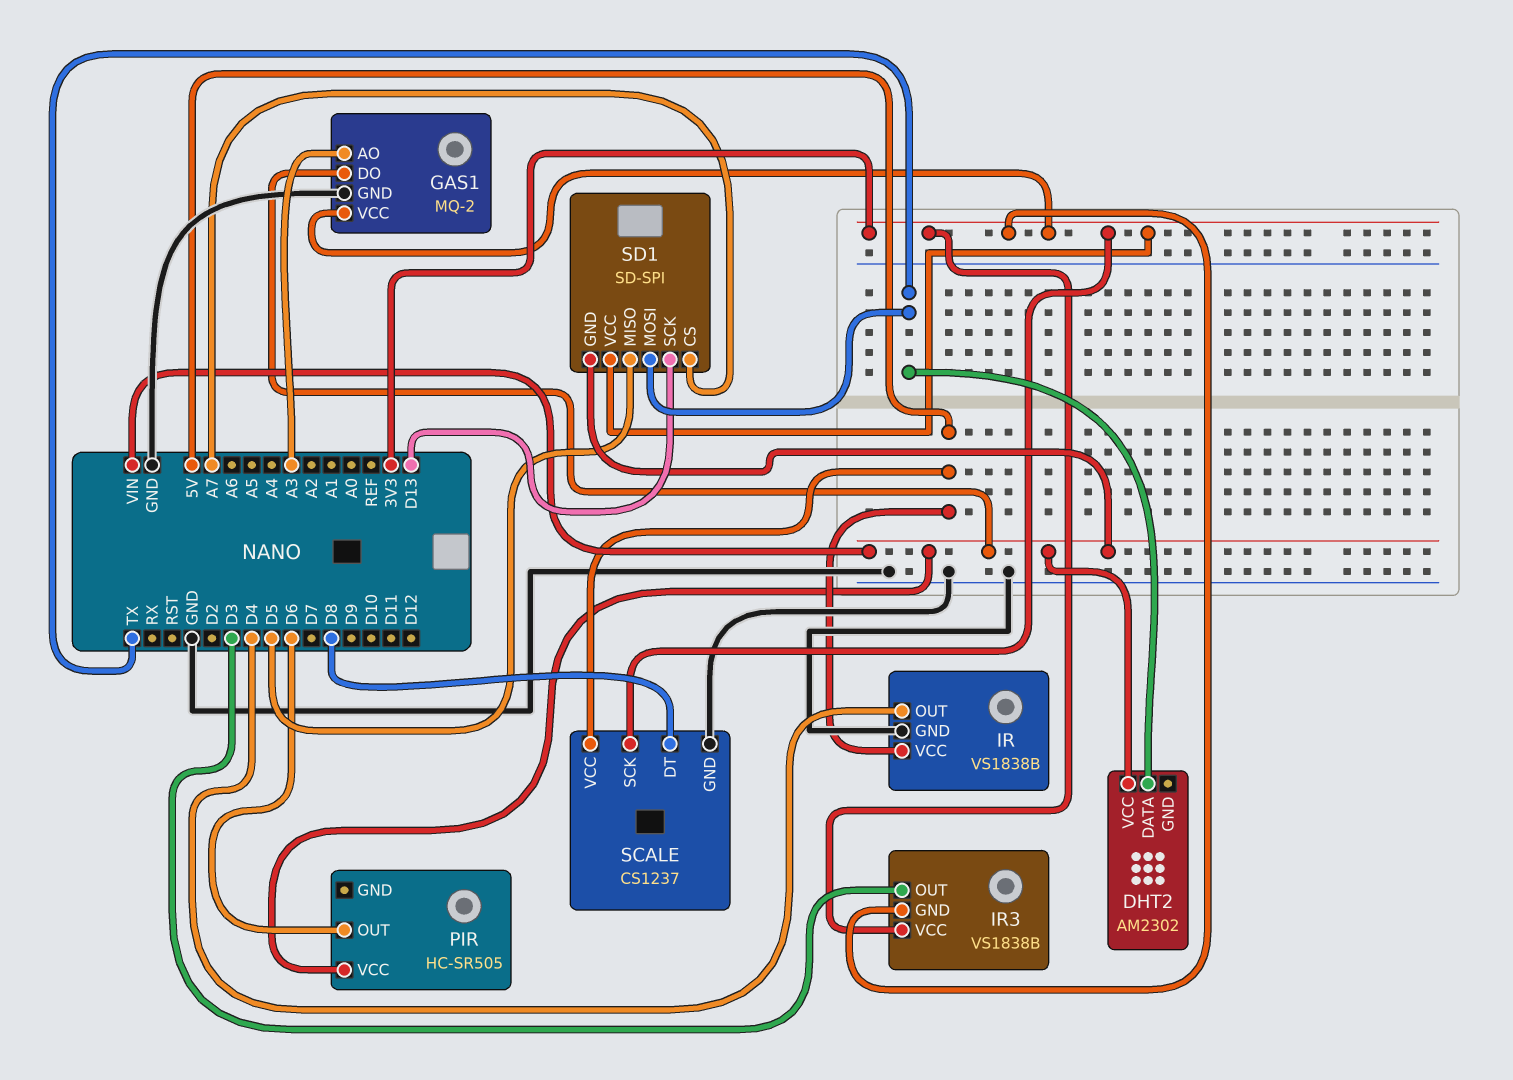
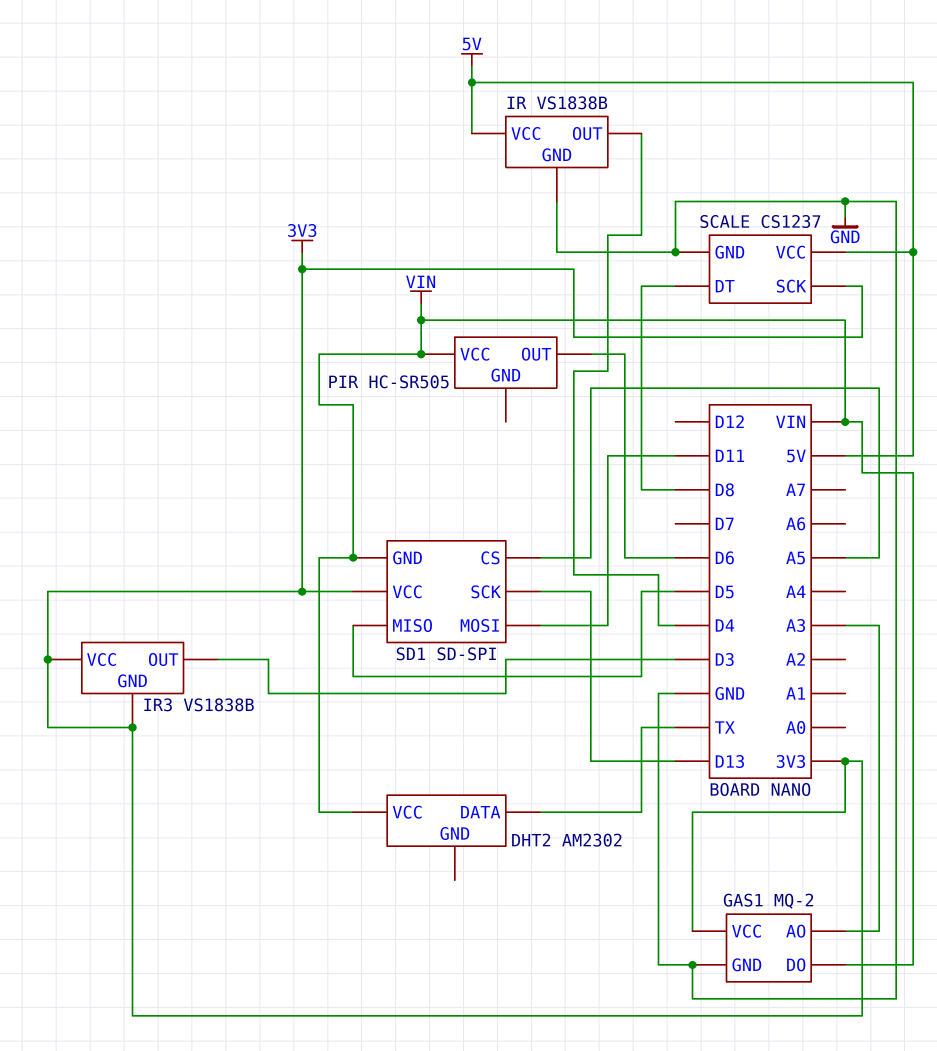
SD1 pin CS: A7 -> A5
SD1 pin MOSI: TX -> D11

